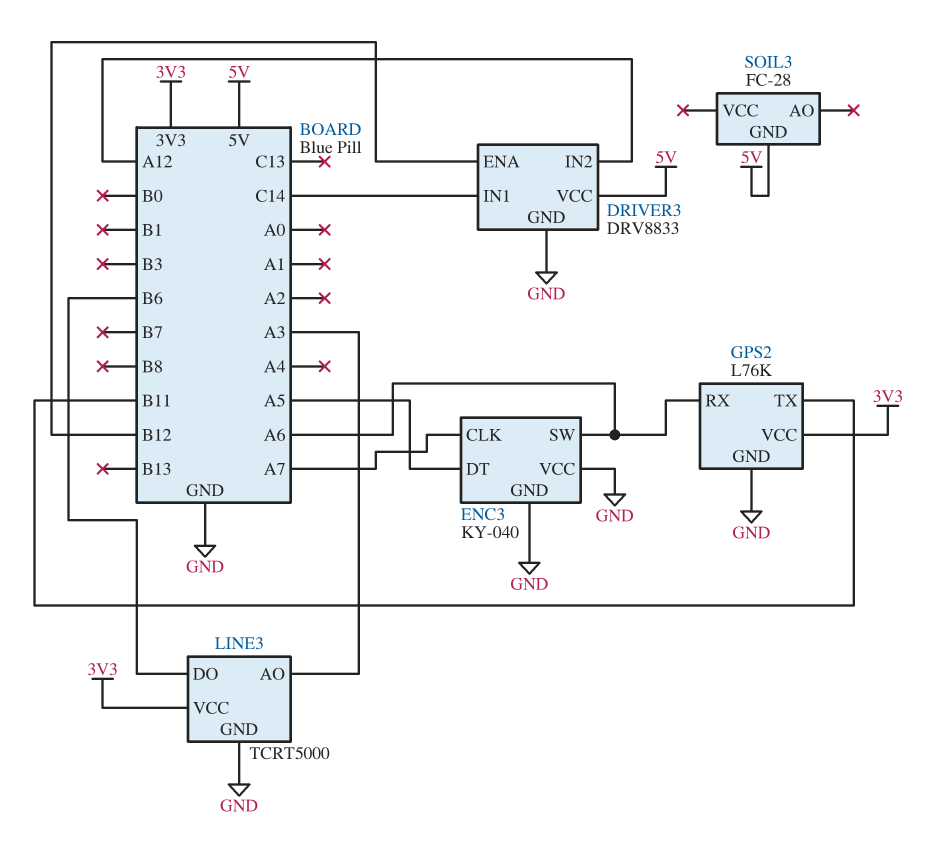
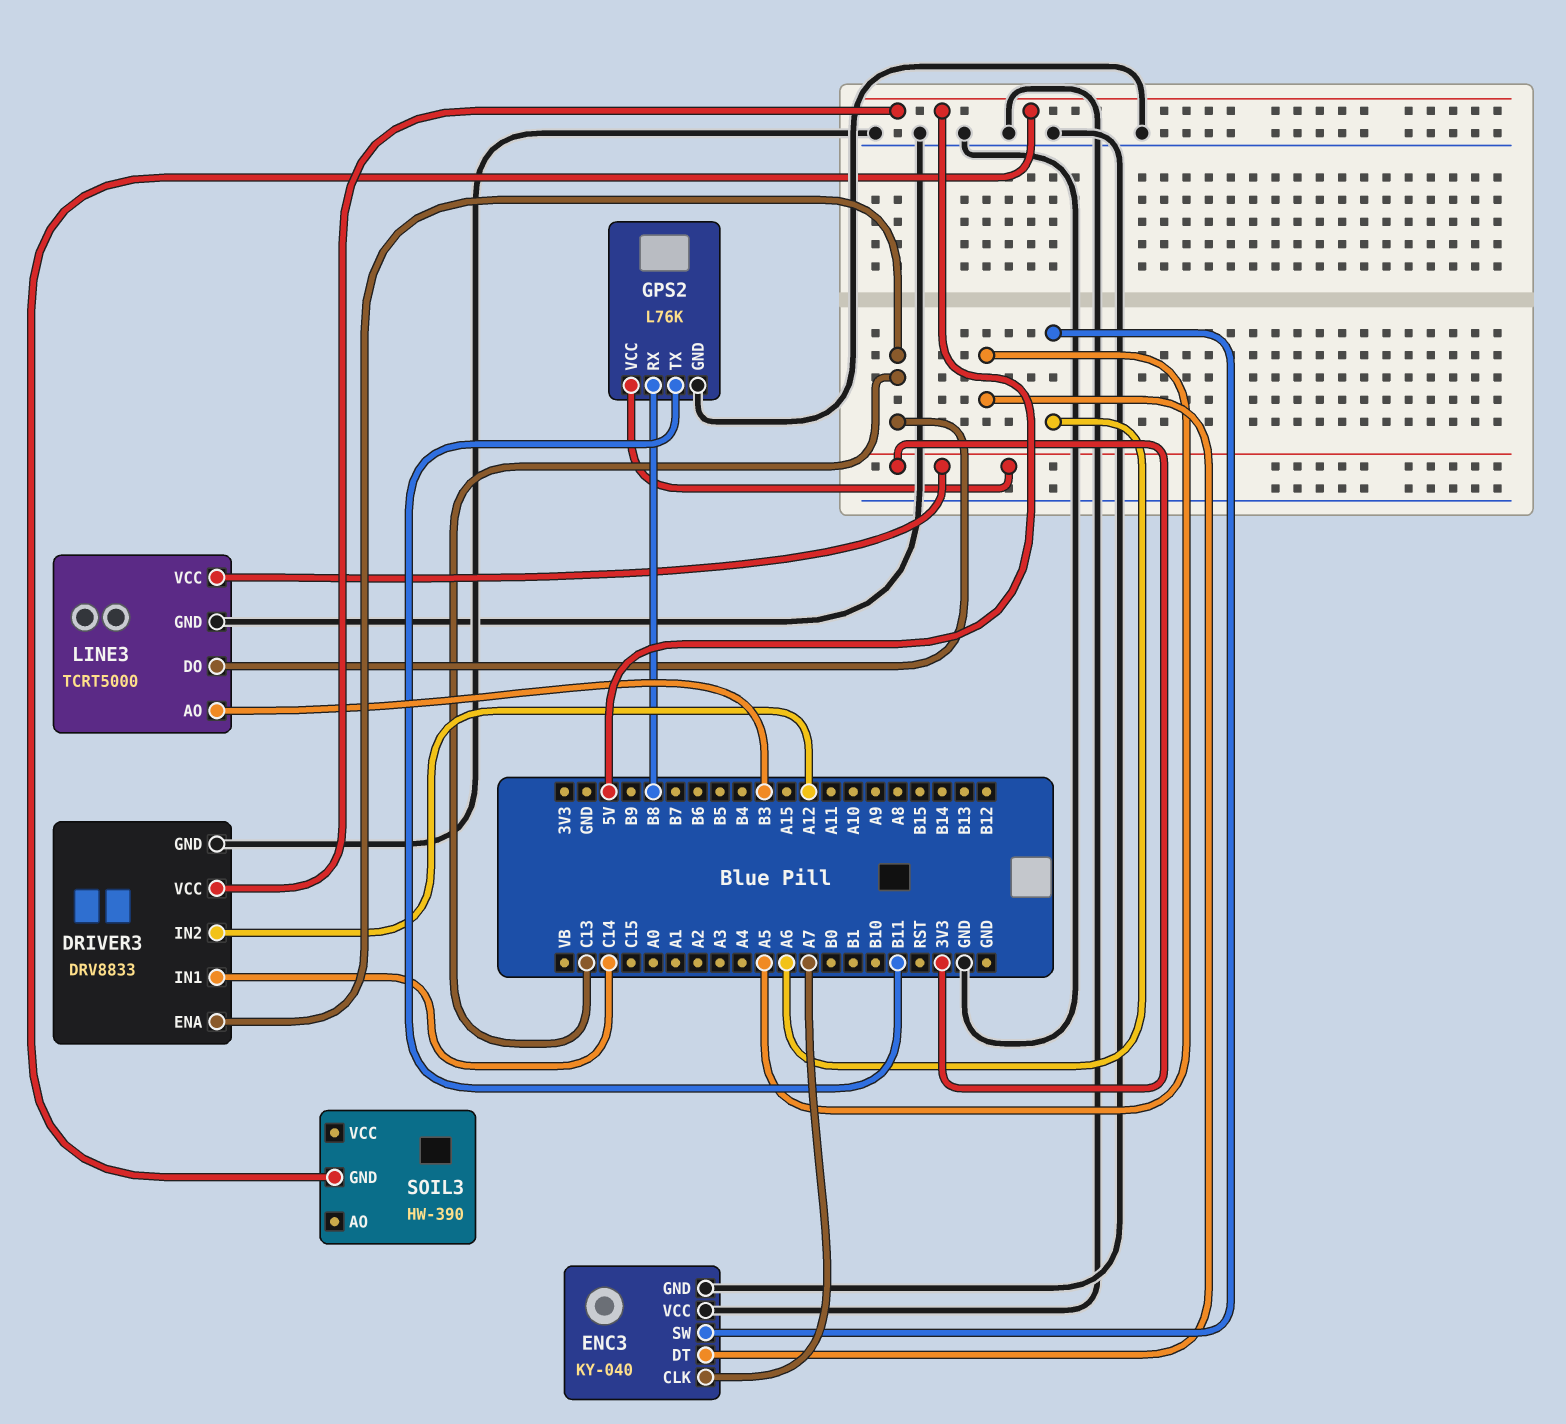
DRIVER3 pin ENA: B12 -> C13
GPS2 pin RX: A6 -> B8
LINE3 pin AO: A3 -> B3
LINE3 pin DO: B6 -> C13
SOIL3: FC-28 -> HW-390

